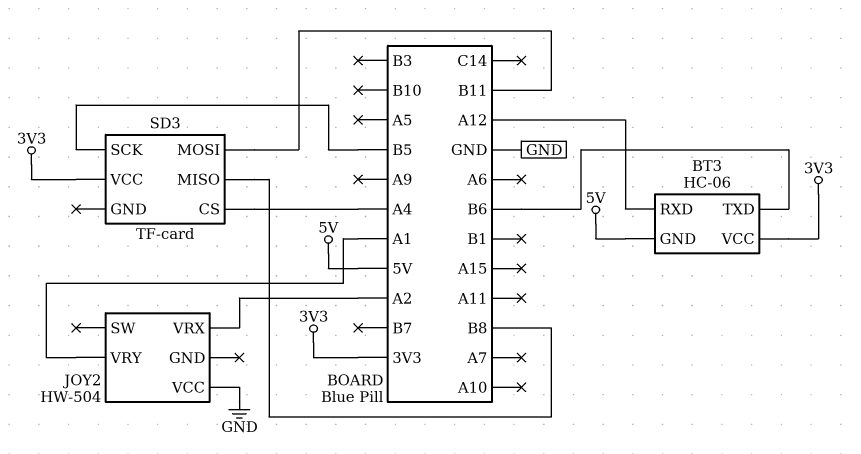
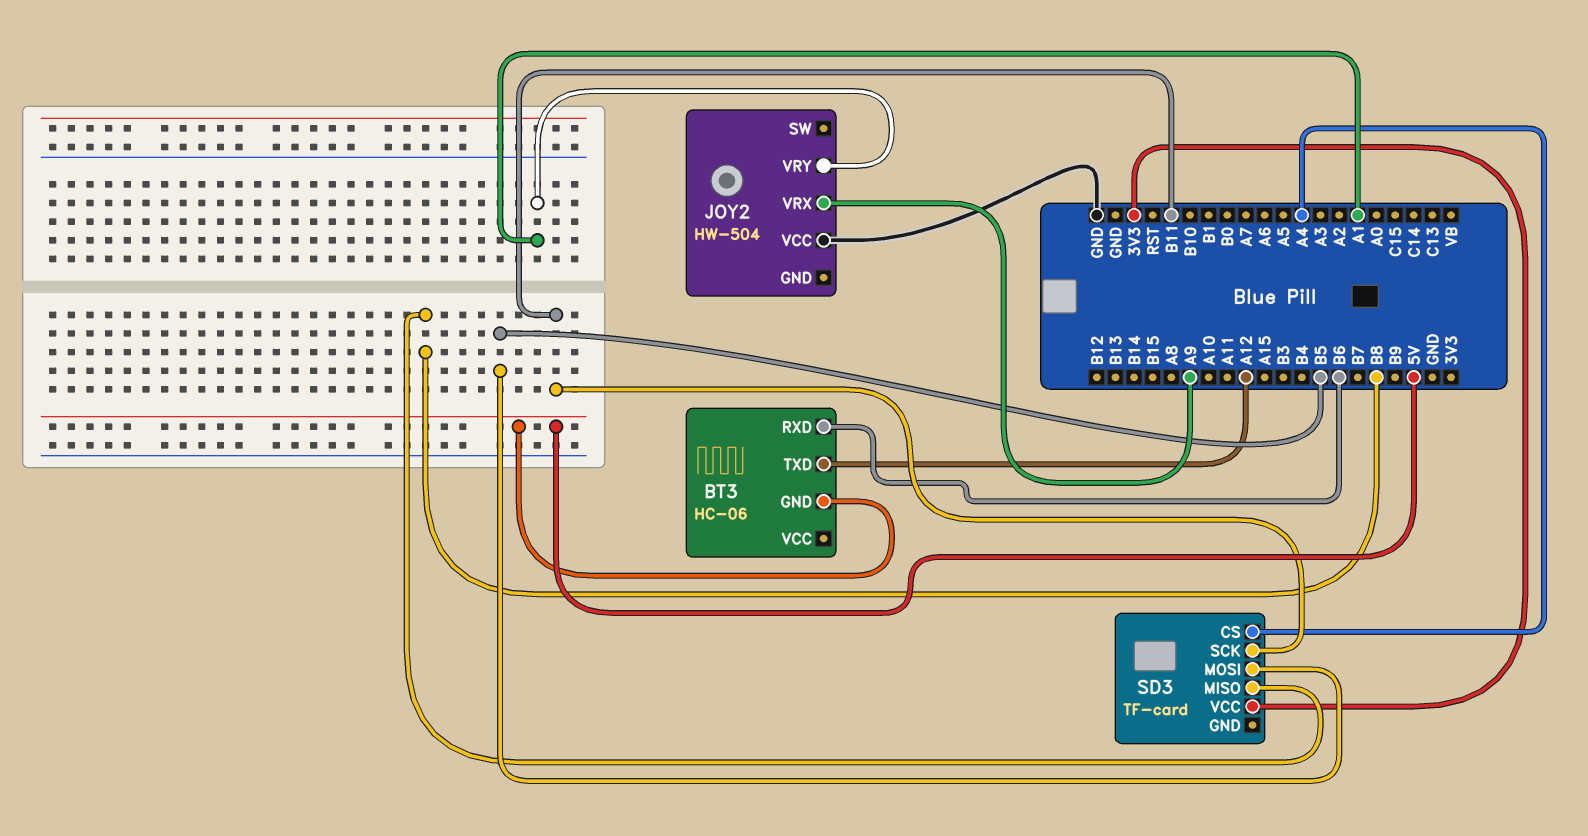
BT3 pin RXD: A12 -> B6
BT3 pin TXD: B6 -> A12
BT3 pin VCC: 3V3 -> none
JOY2 pin VRX: A2 -> A9
SD3 pin MOSI: B11 -> B5
SD3 pin SCK: B5 -> B11

